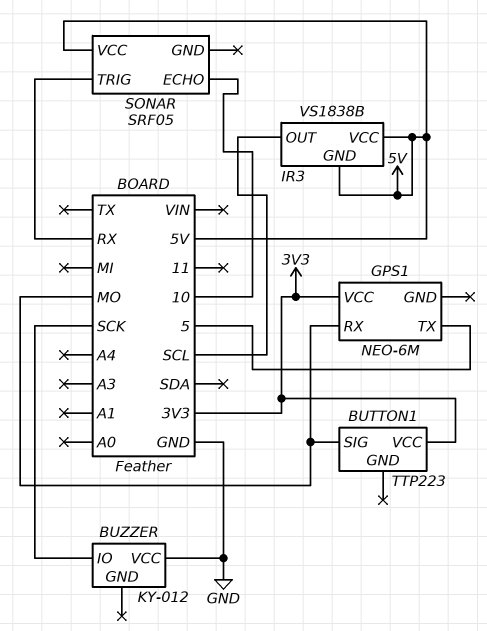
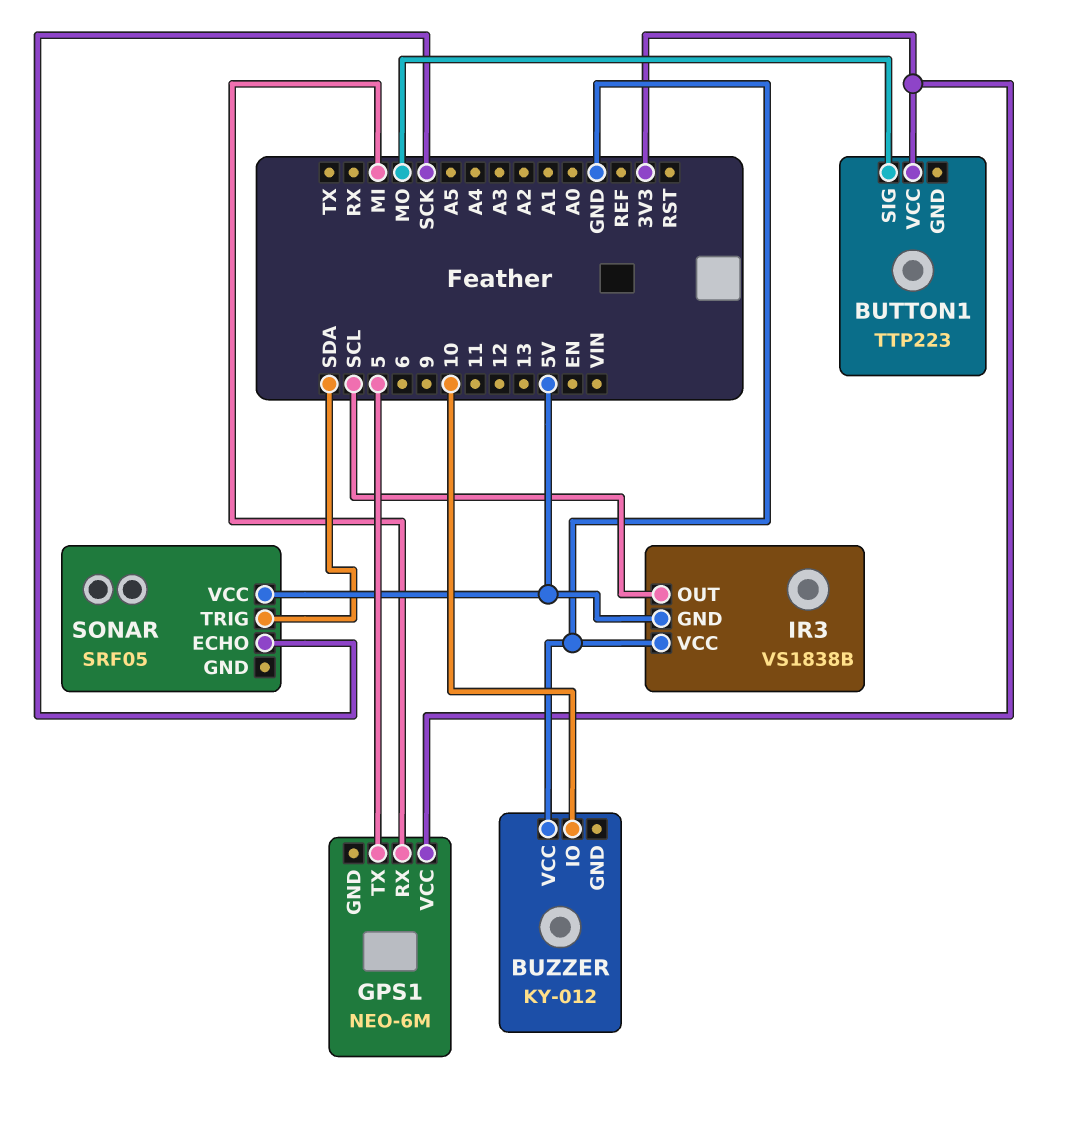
BUZZER pin IO: SCK -> 10
GPS1 pin RX: MO -> MI
IR3 pin VCC: 5V -> GND
SONAR pin ECHO: 10 -> SCK
SONAR pin TRIG: RX -> SDA

